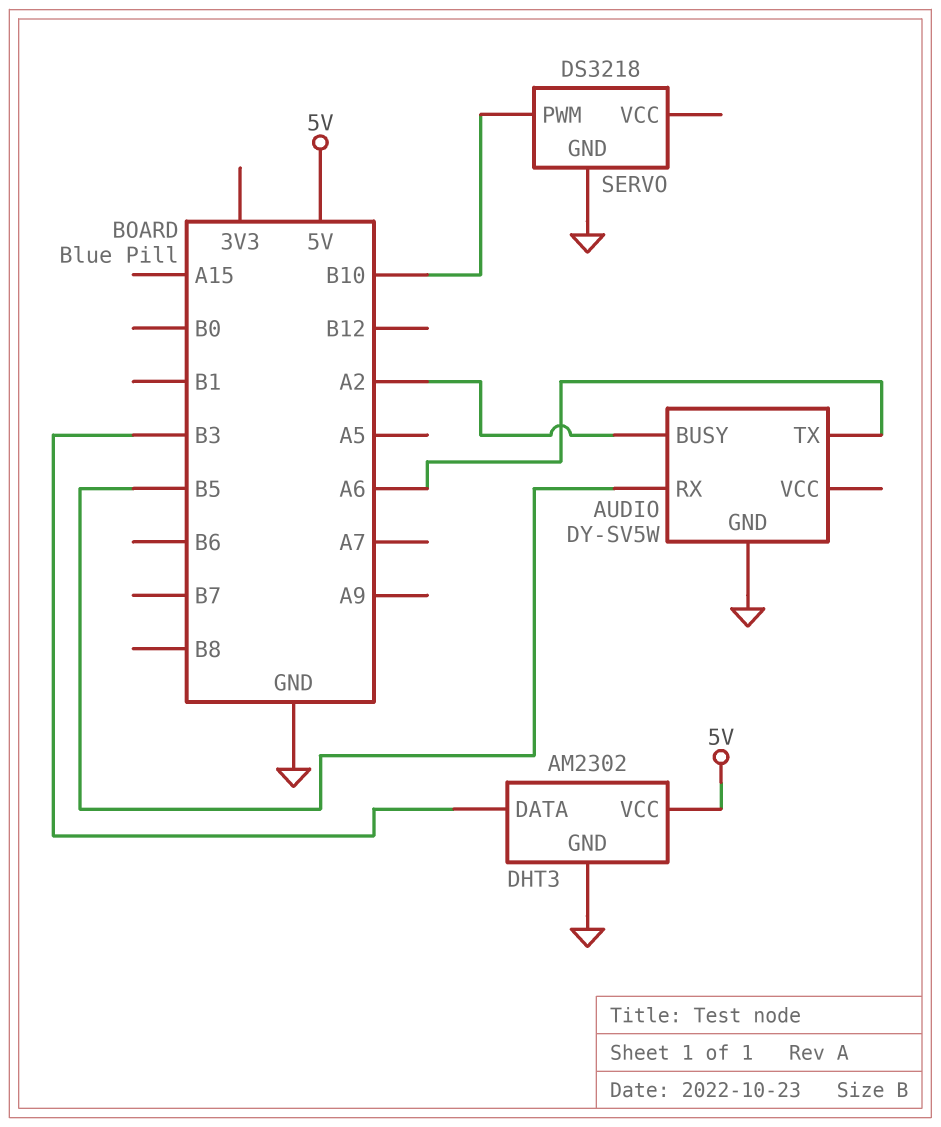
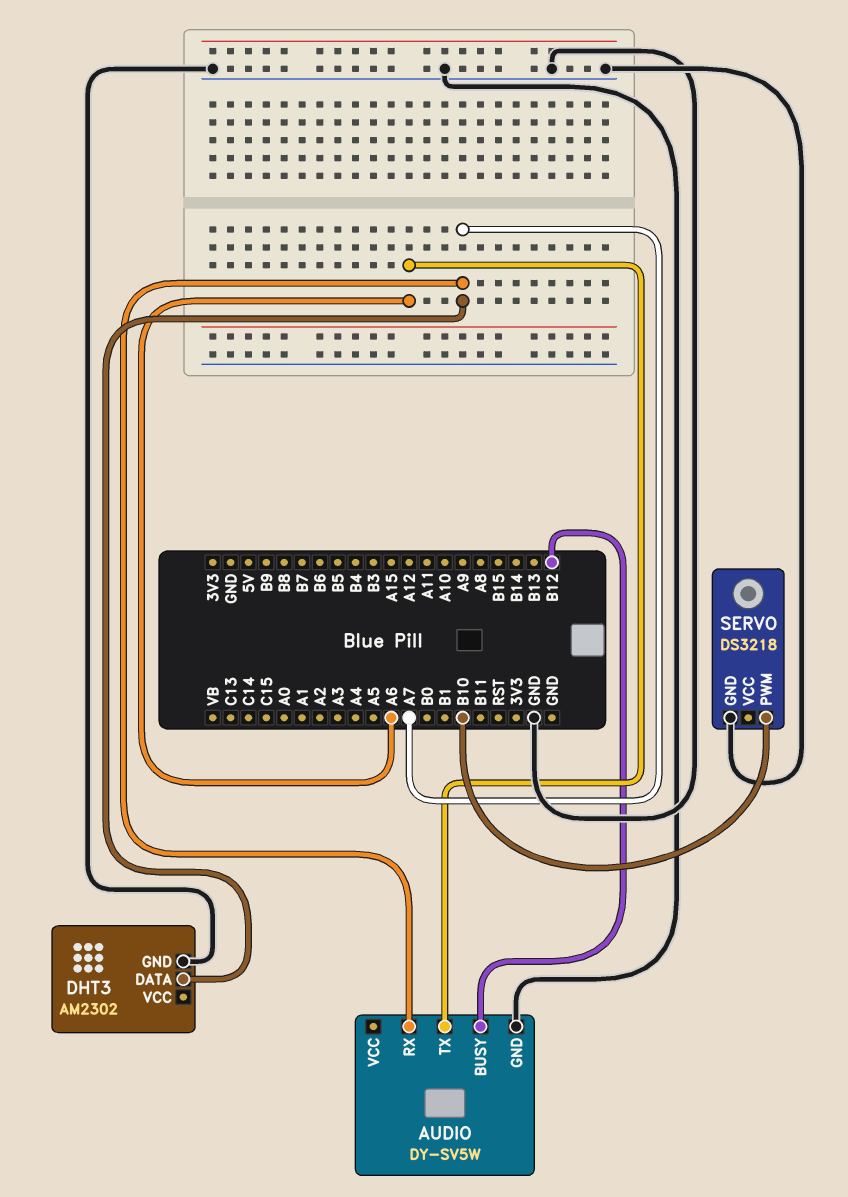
AUDIO pin BUSY: A2 -> B12
AUDIO pin RX: B5 -> A7
DHT3 pin DATA: B3 -> A7
DHT3 pin VCC: 5V -> none

